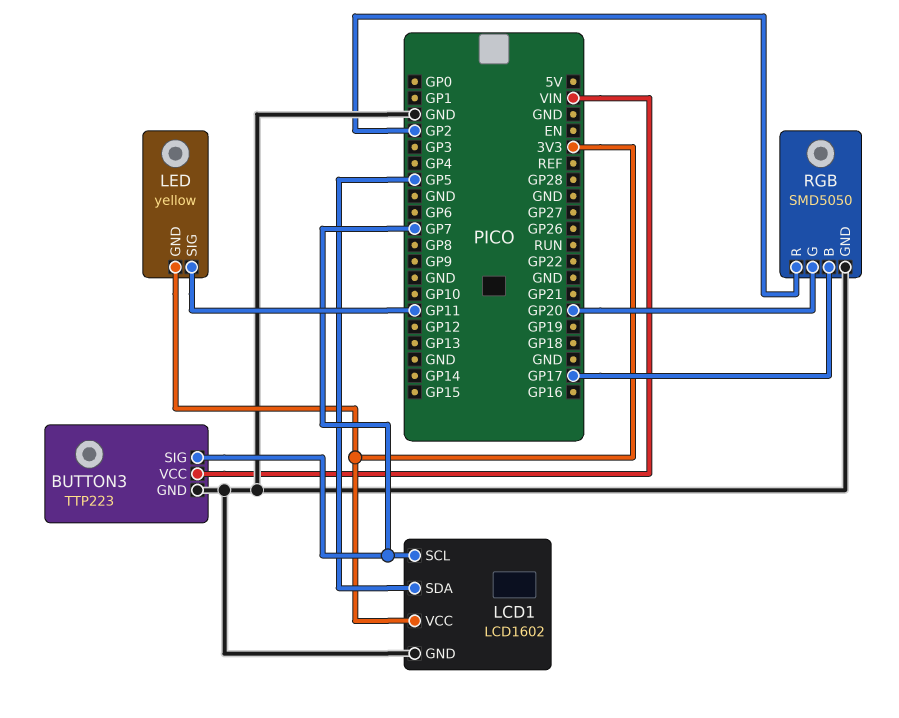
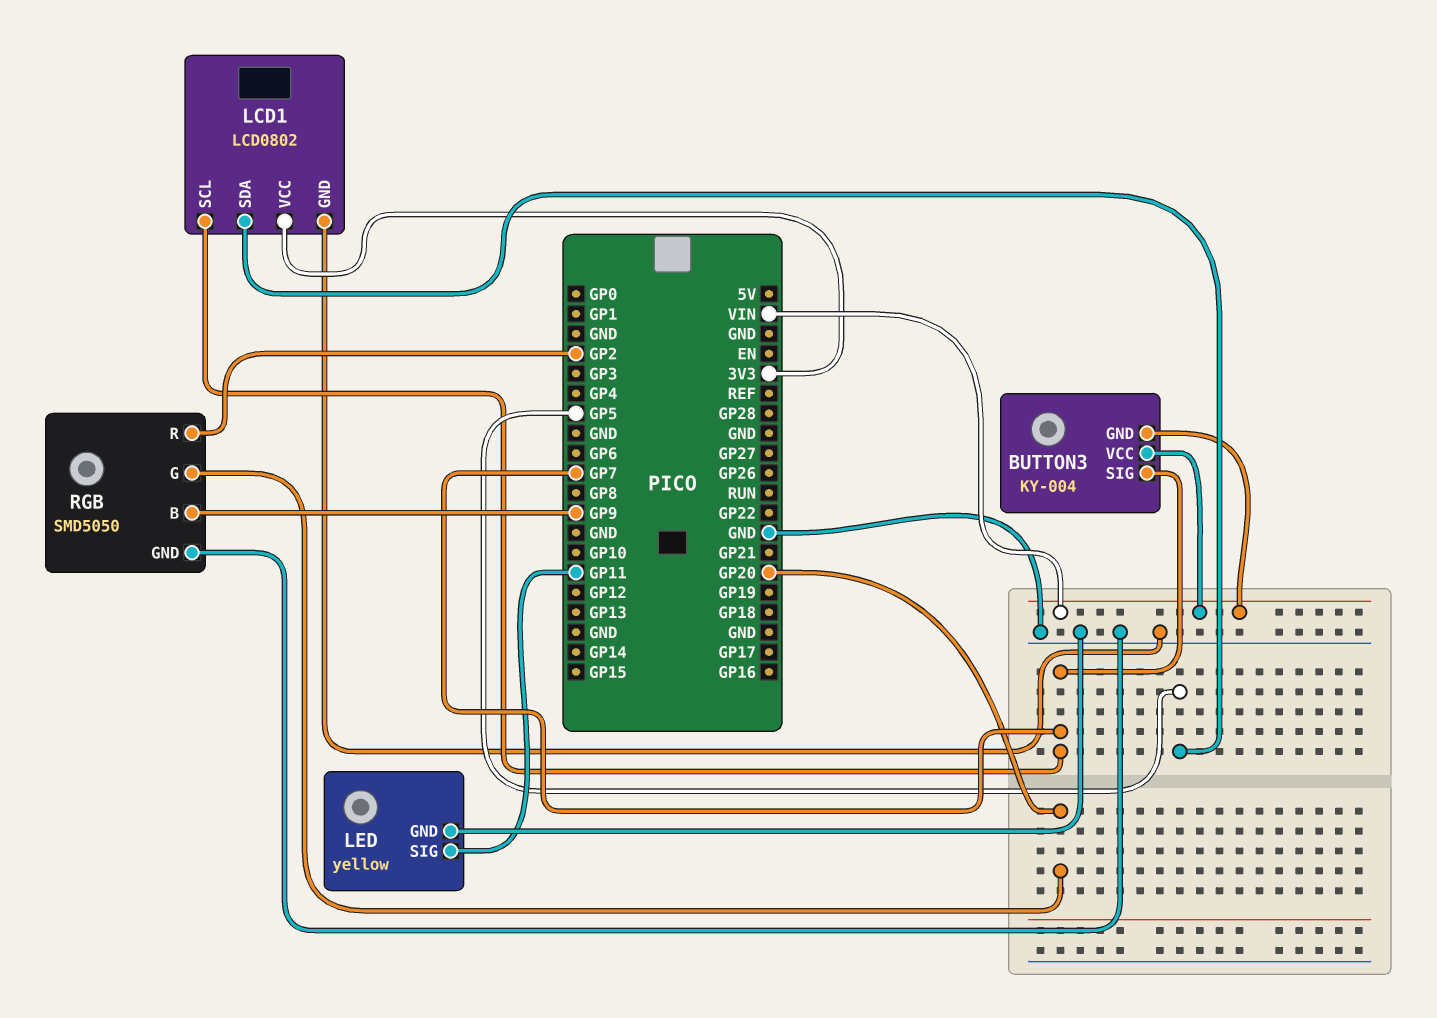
BUTTON3: TTP223 -> KY-004
BUTTON3 pin GND: GND -> VIN
LCD1: LCD1602 -> LCD0802
LED pin GND: 3V3 -> GND
RGB pin B: GP17 -> GP9

